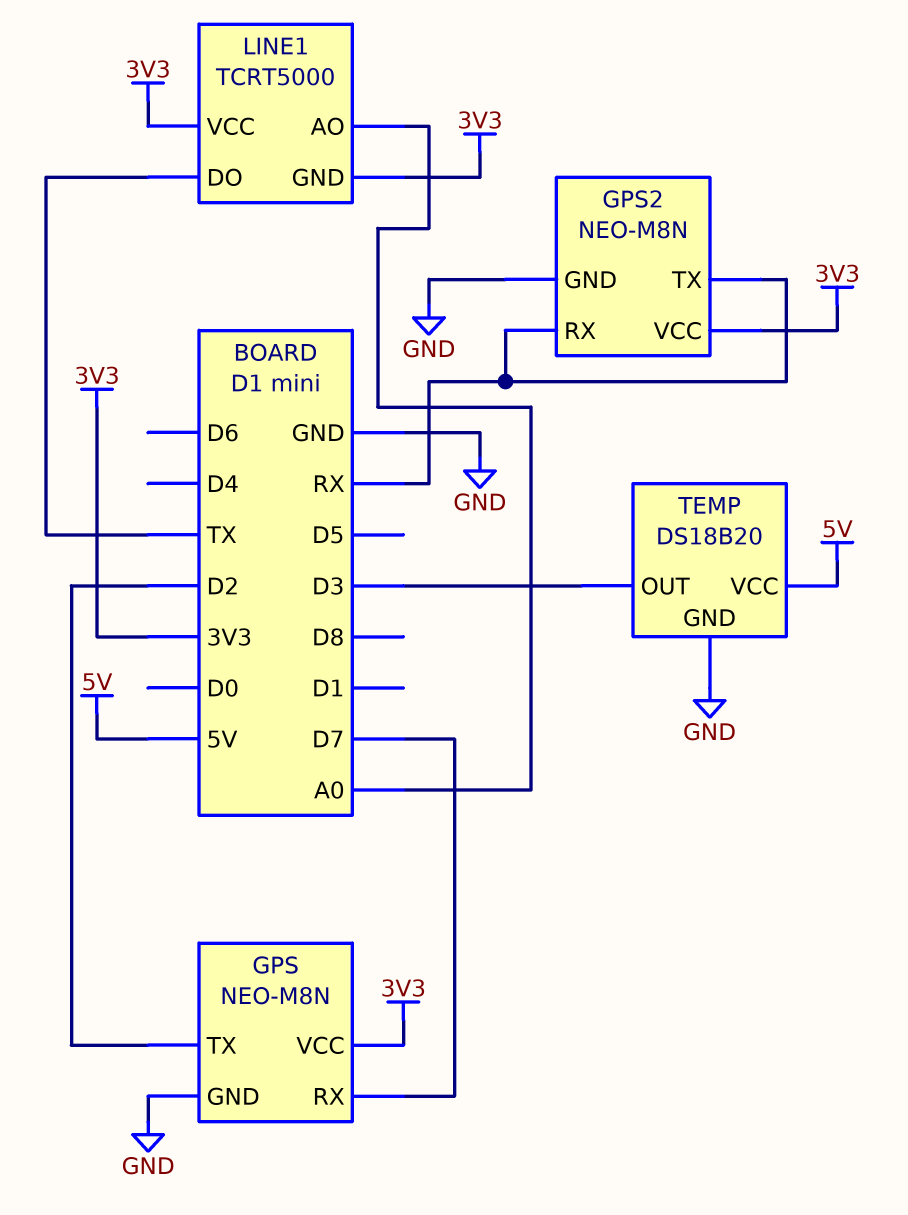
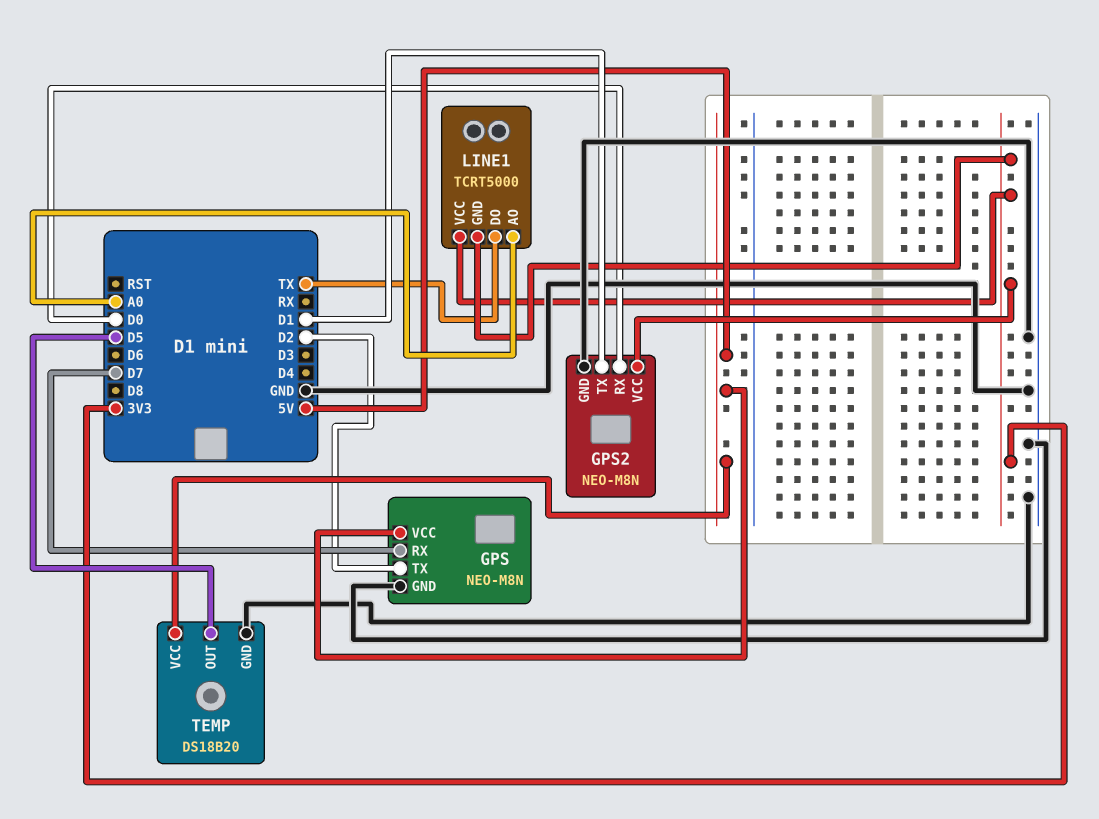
GPS pin VCC: 3V3 -> 5V
GPS2 pin RX: RX -> D0
GPS2 pin TX: RX -> D1
TEMP pin OUT: D3 -> D5

